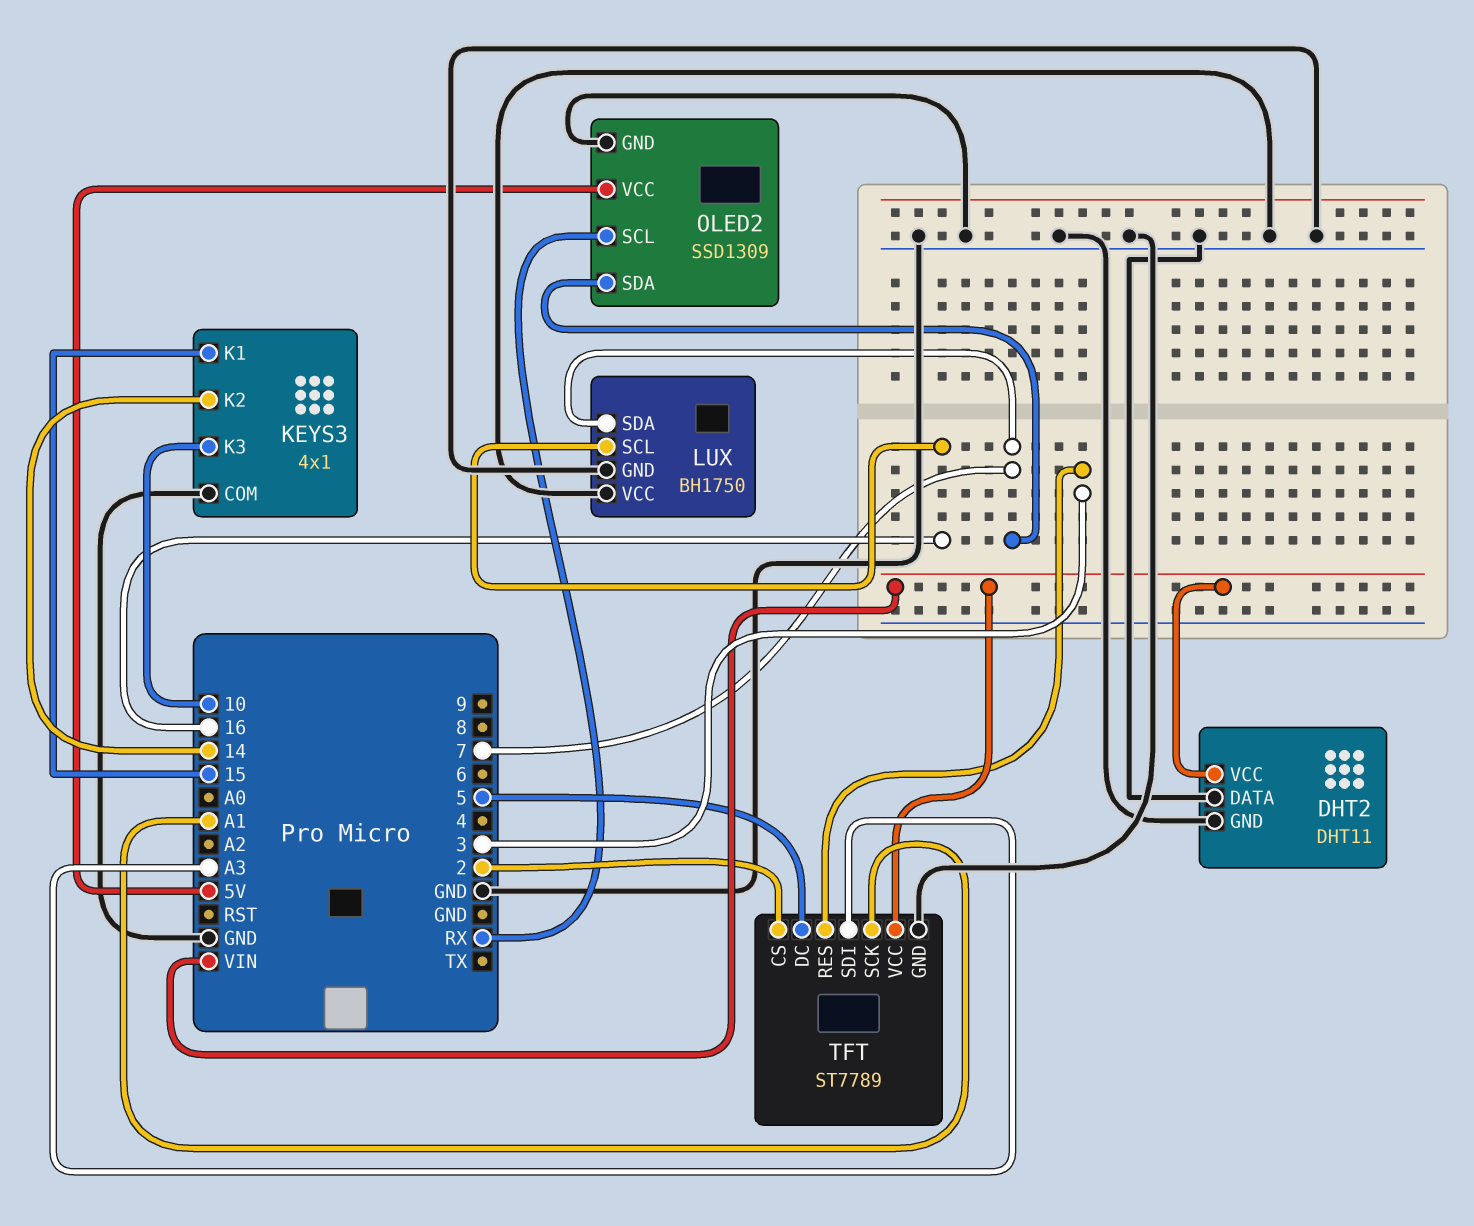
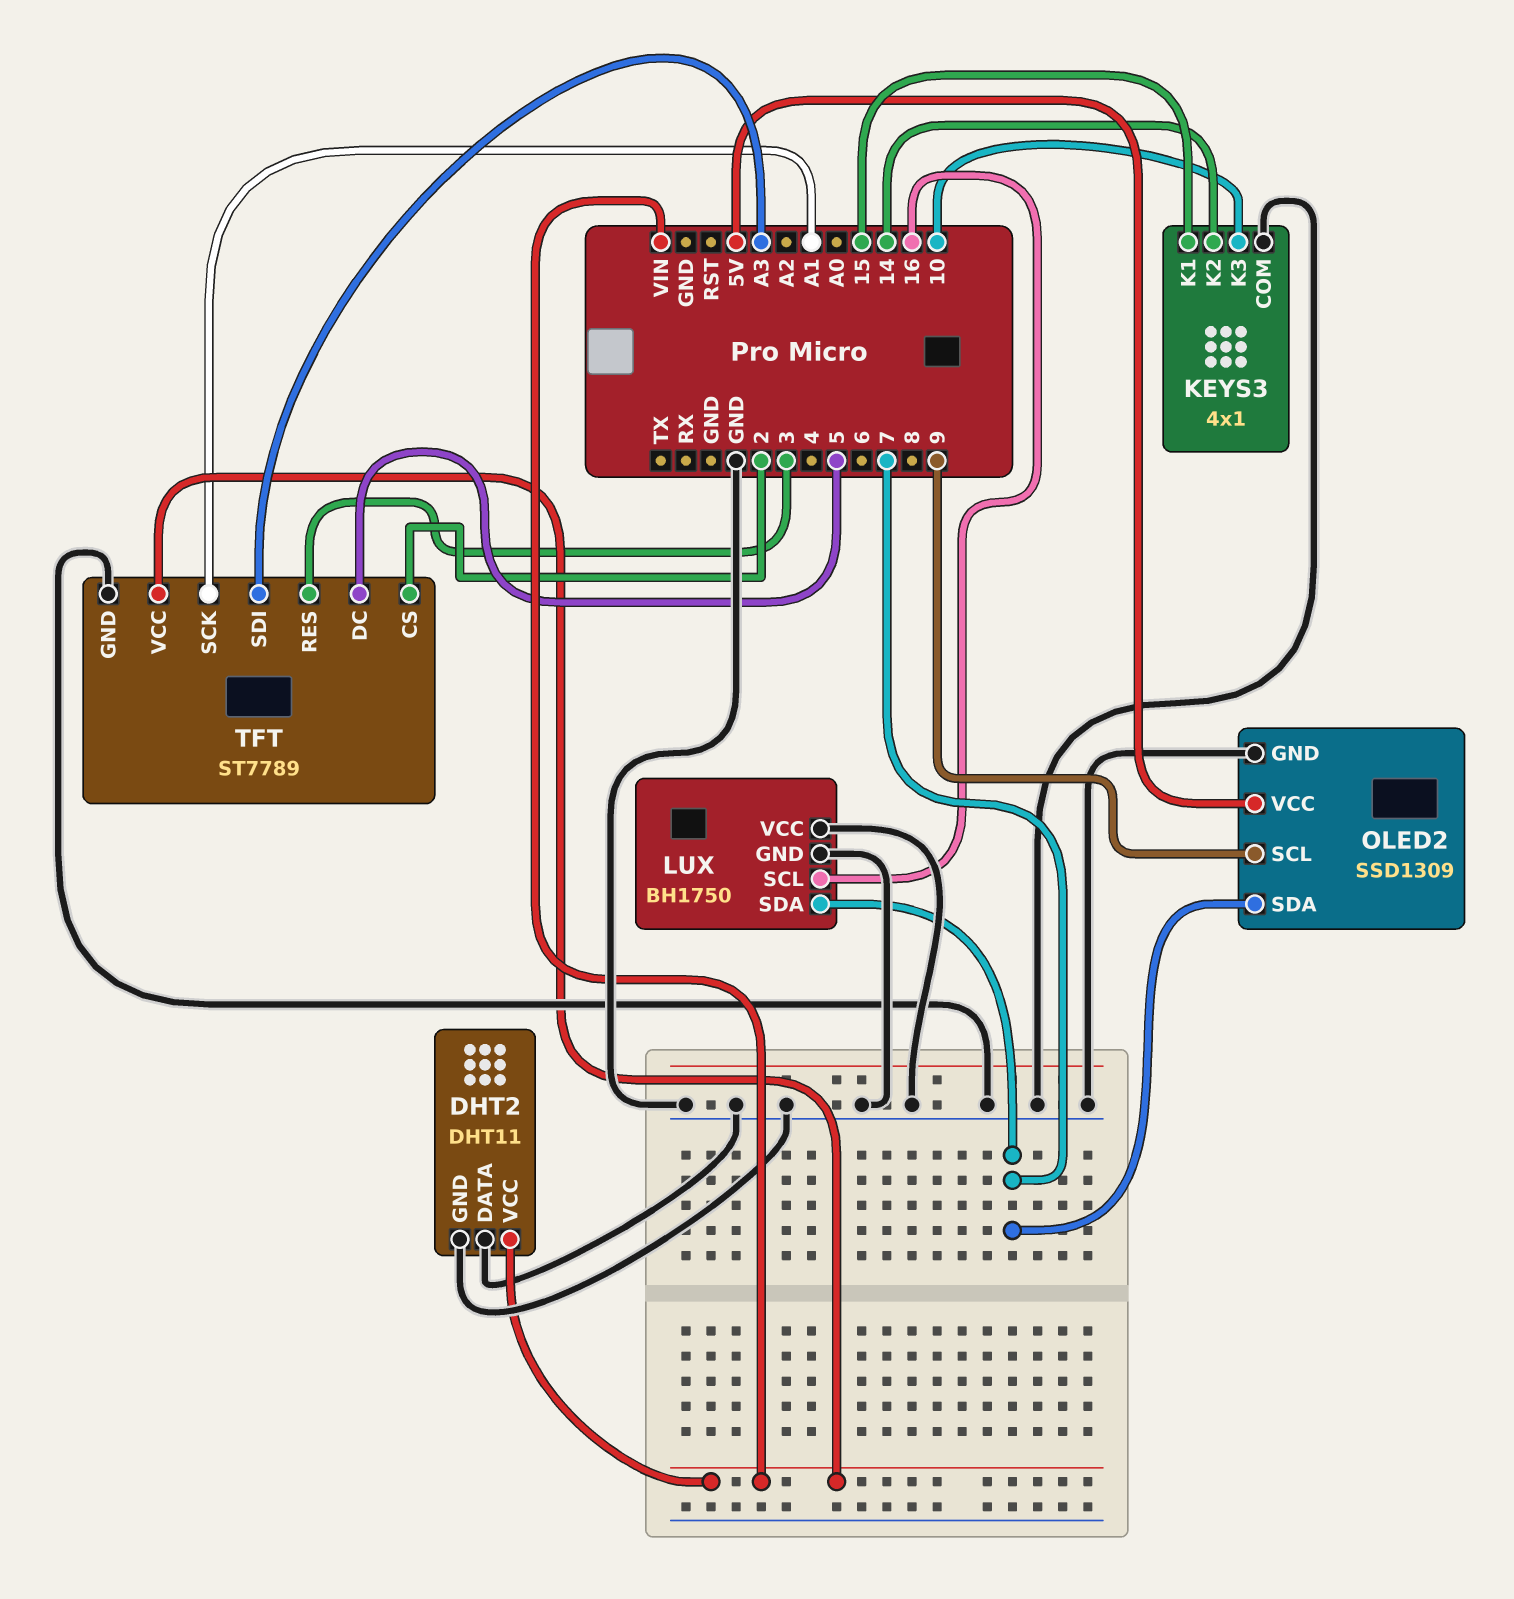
OLED2 pin SCL: RX -> 9

